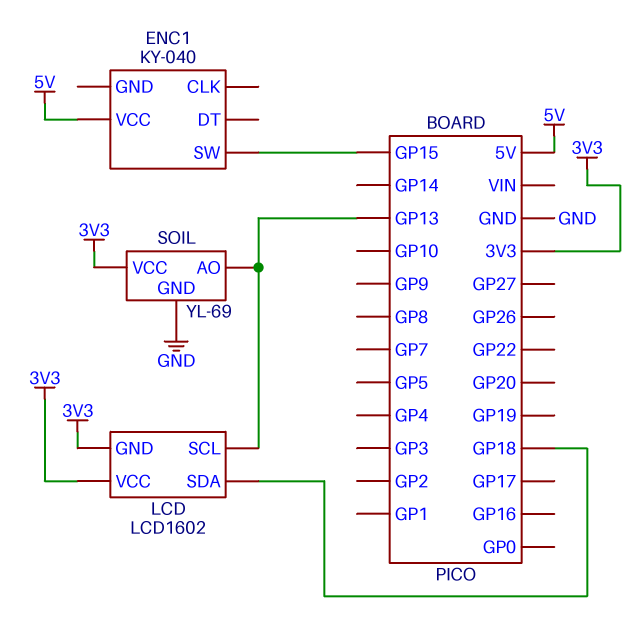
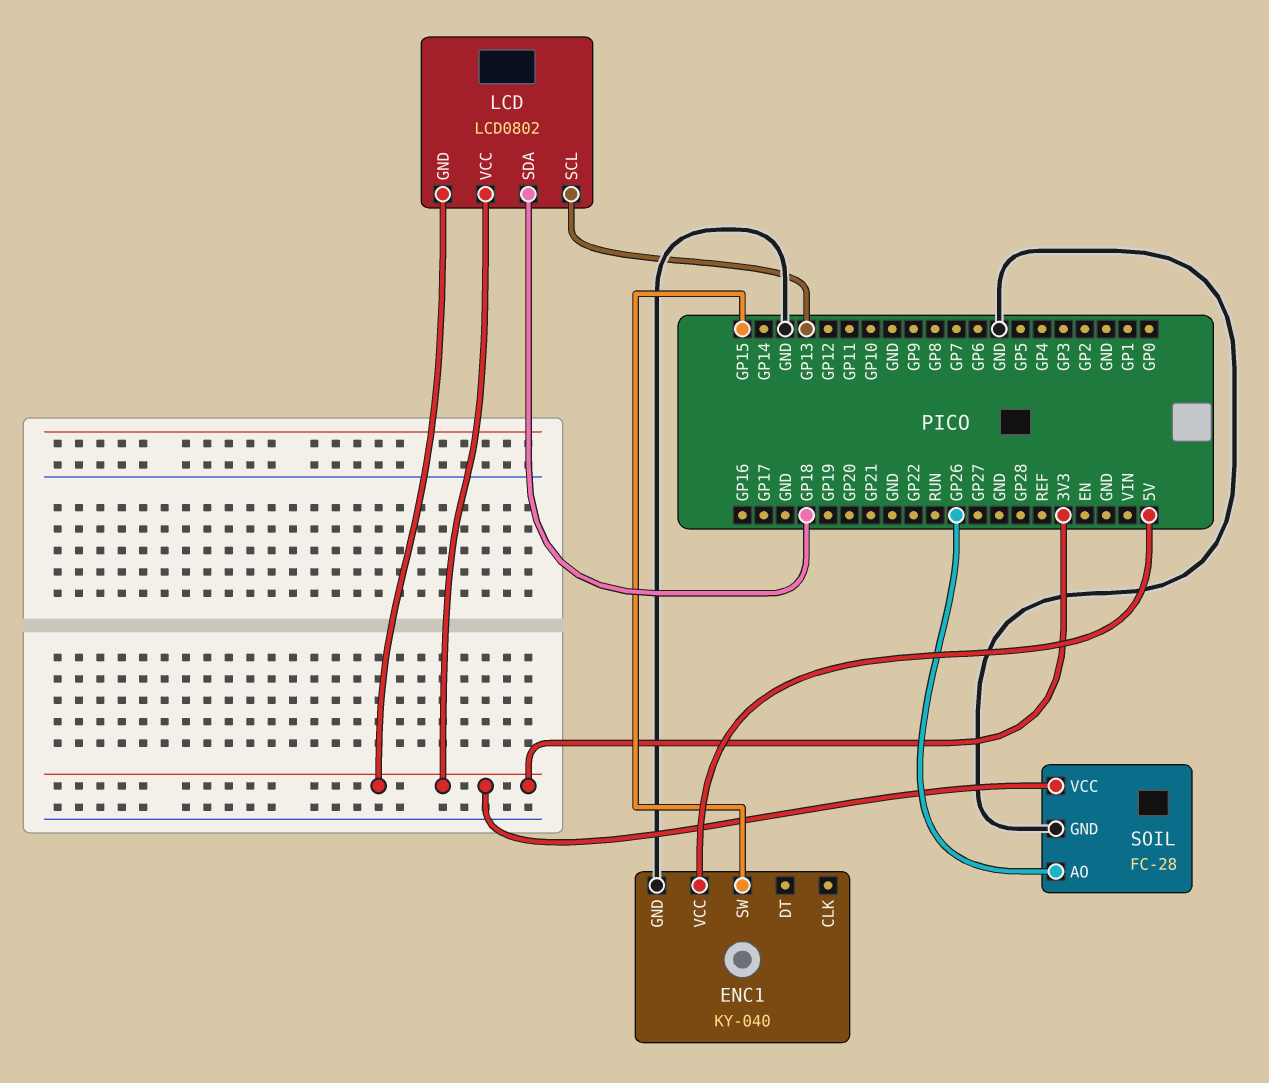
ENC1 pin GND: none -> GND
LCD: LCD1602 -> LCD0802
SOIL: YL-69 -> FC-28
SOIL pin AO: GP13 -> GP26

